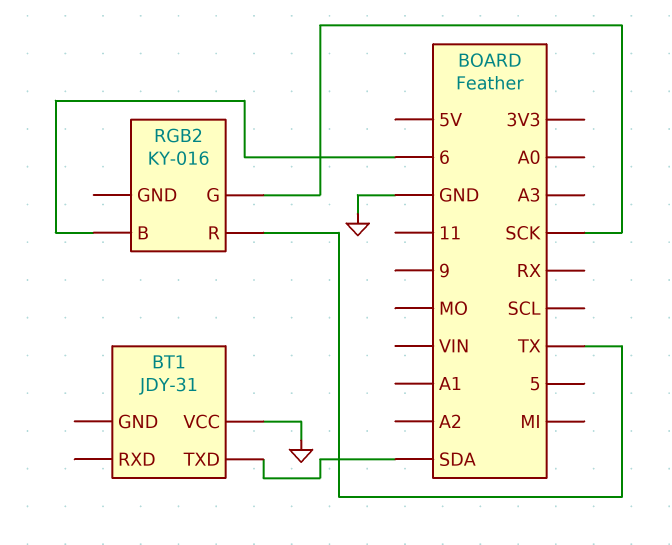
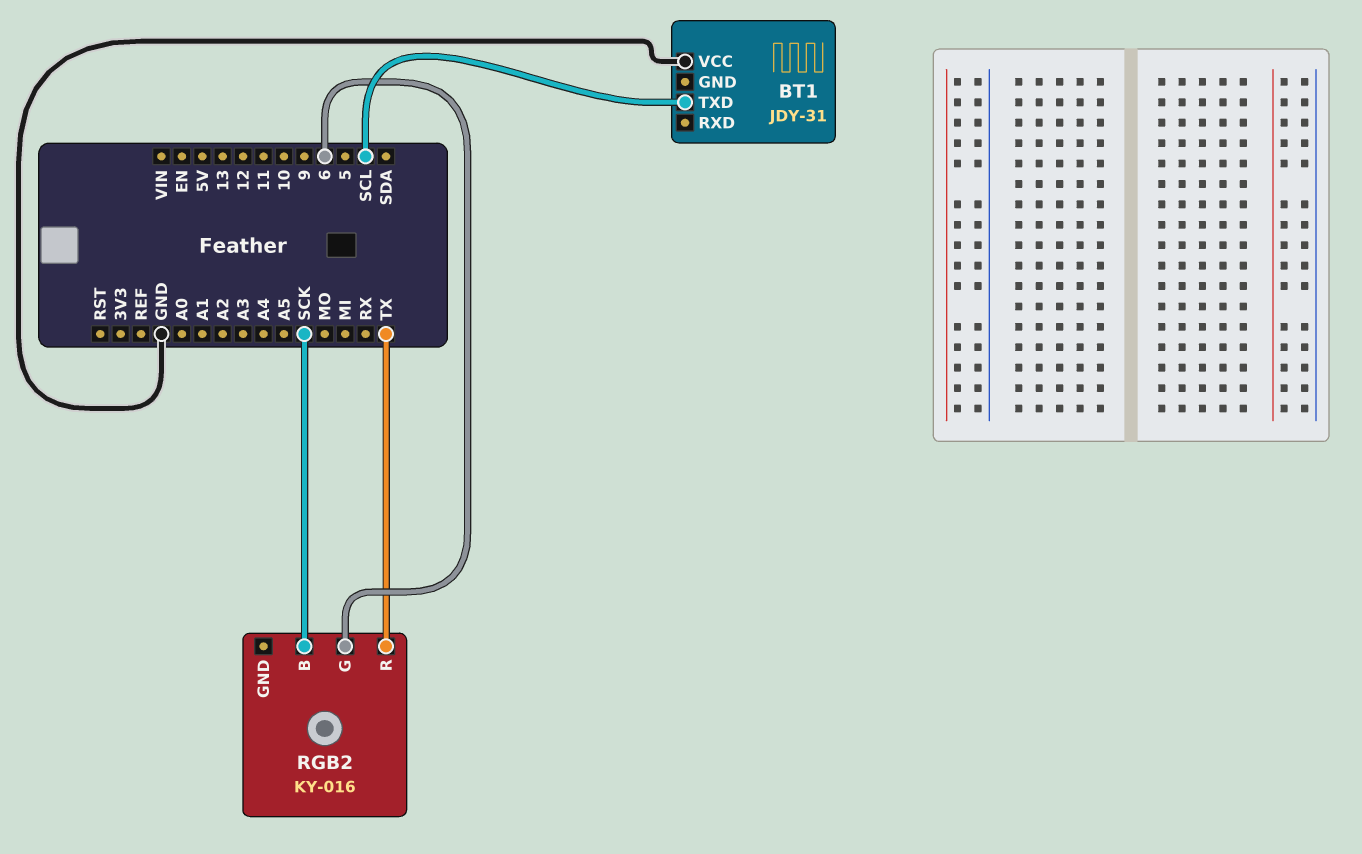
BT1 pin TXD: SDA -> SCL
RGB2 pin B: 6 -> SCK
RGB2 pin G: SCK -> 6

